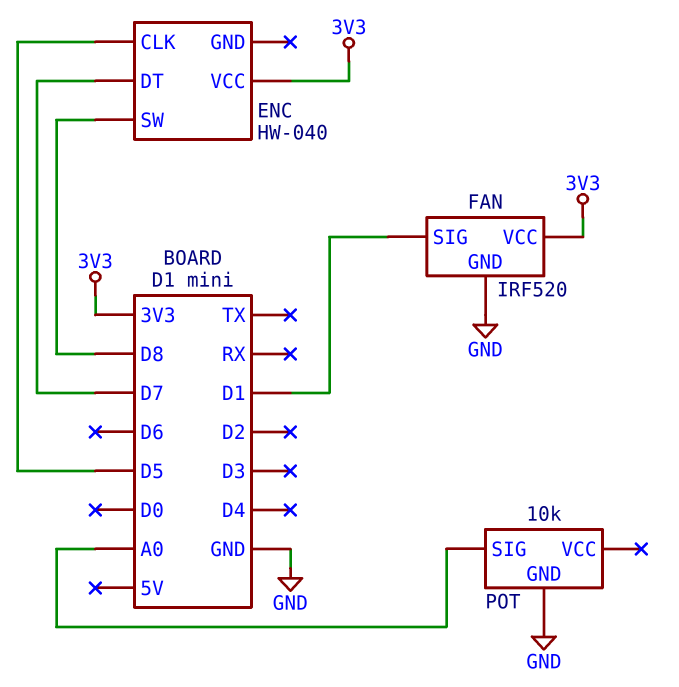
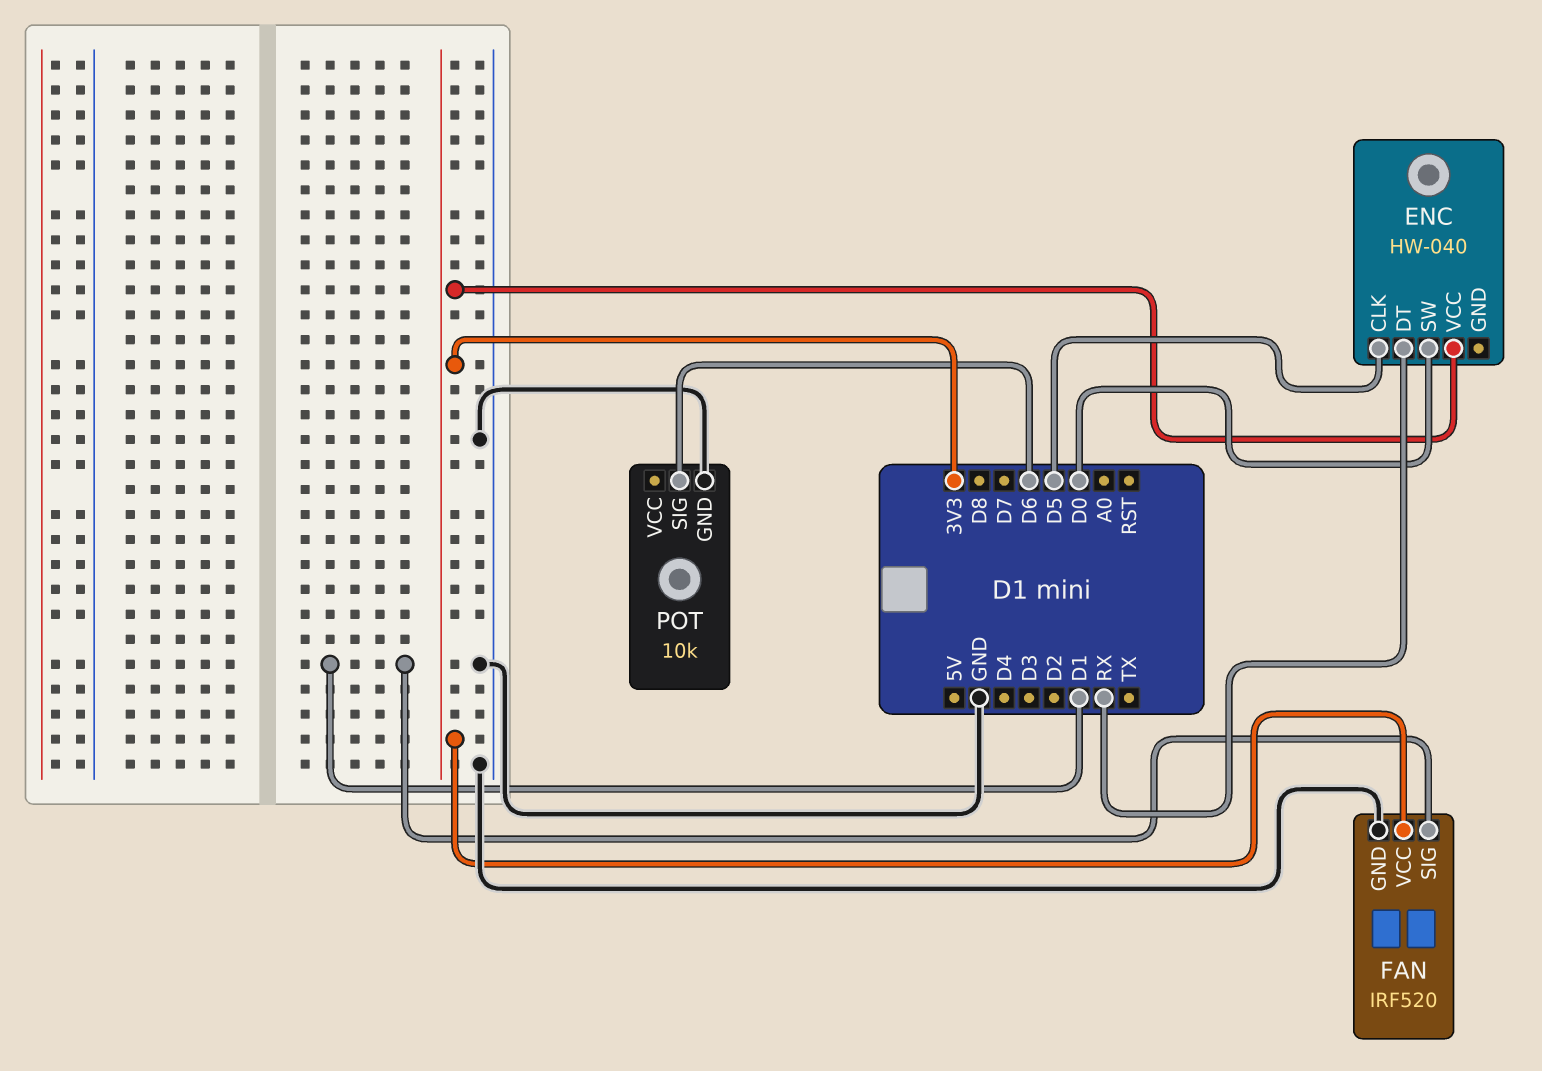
ENC pin DT: D7 -> RX
ENC pin SW: D8 -> D0
POT pin SIG: A0 -> D6

